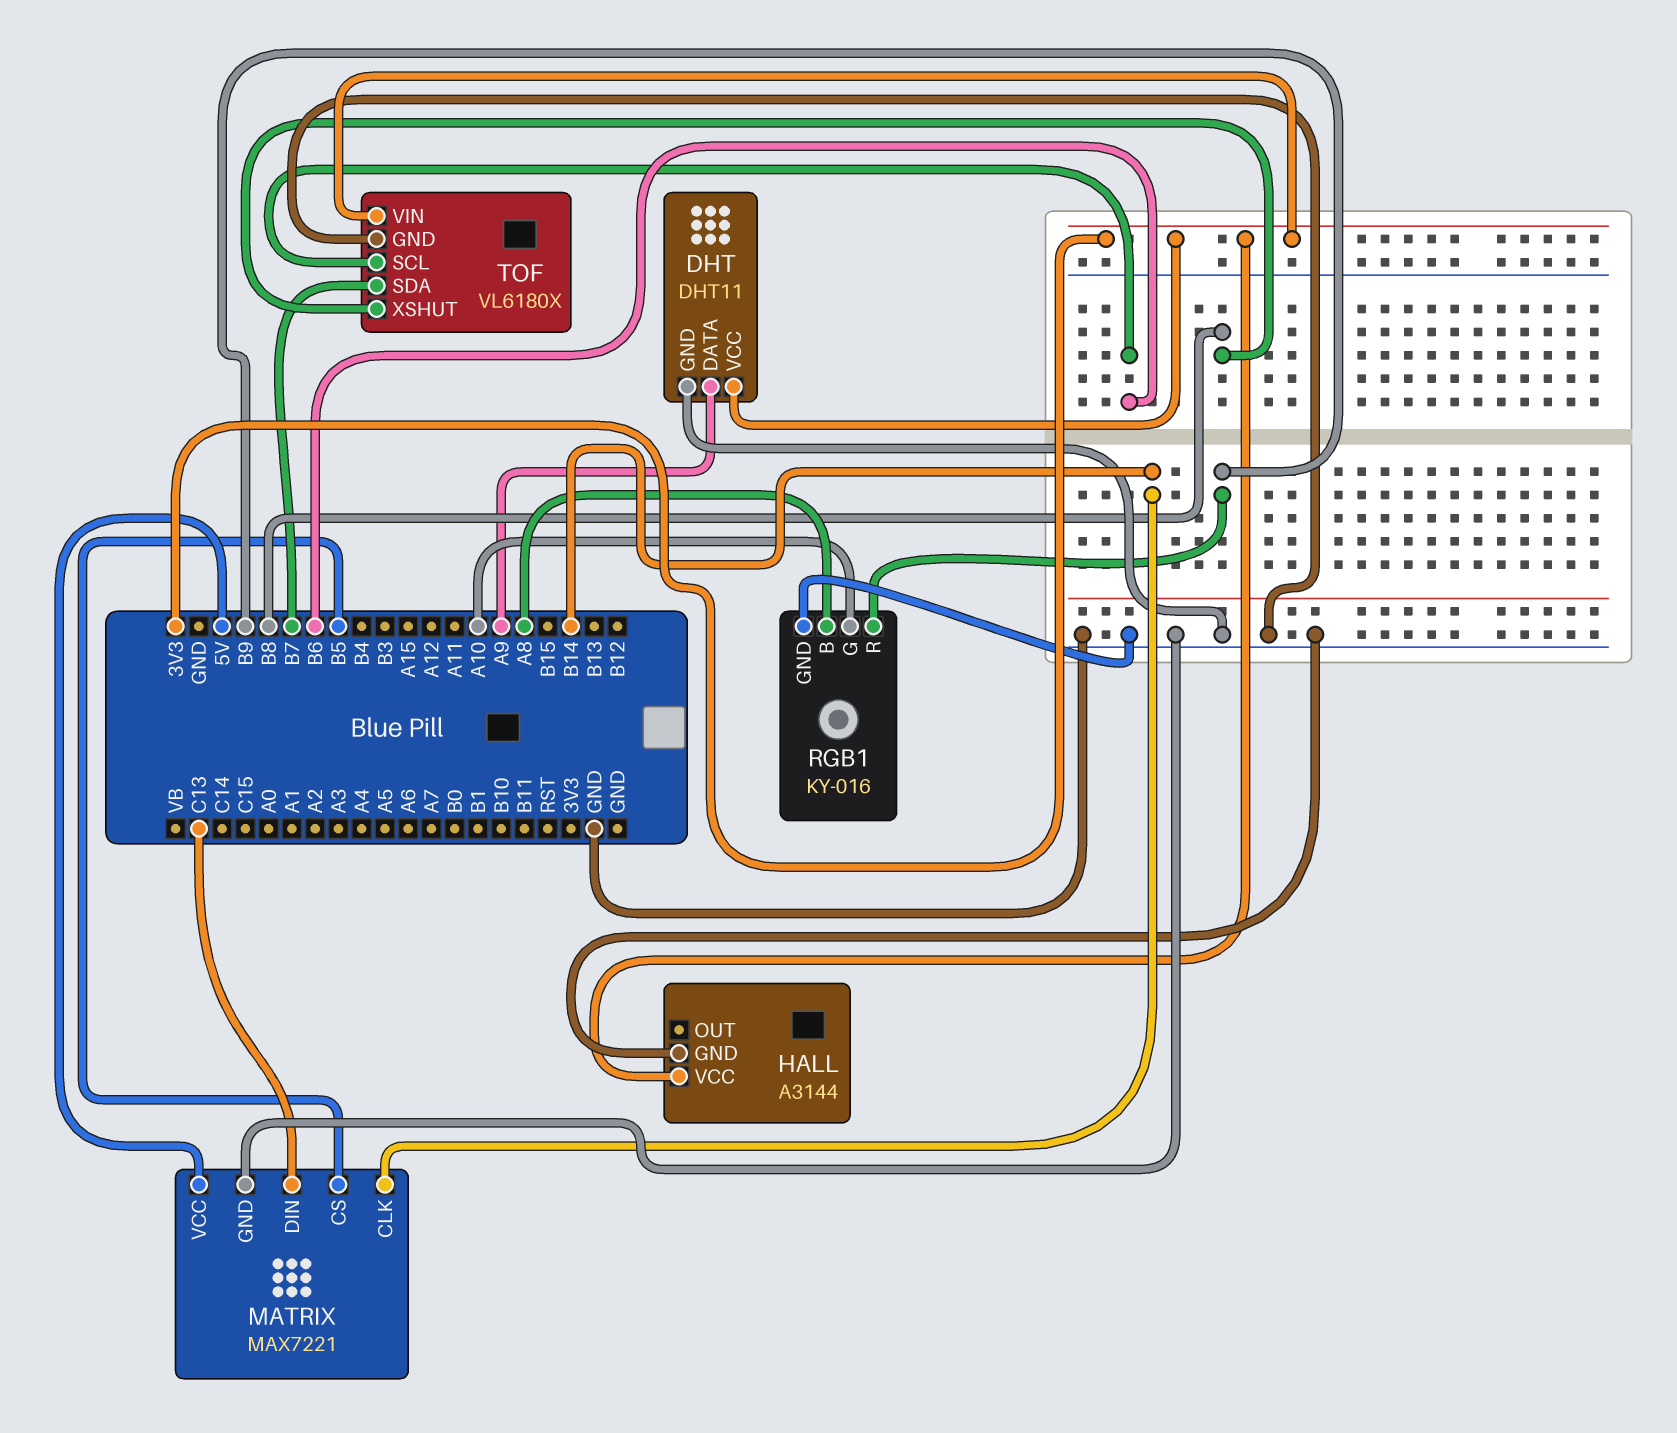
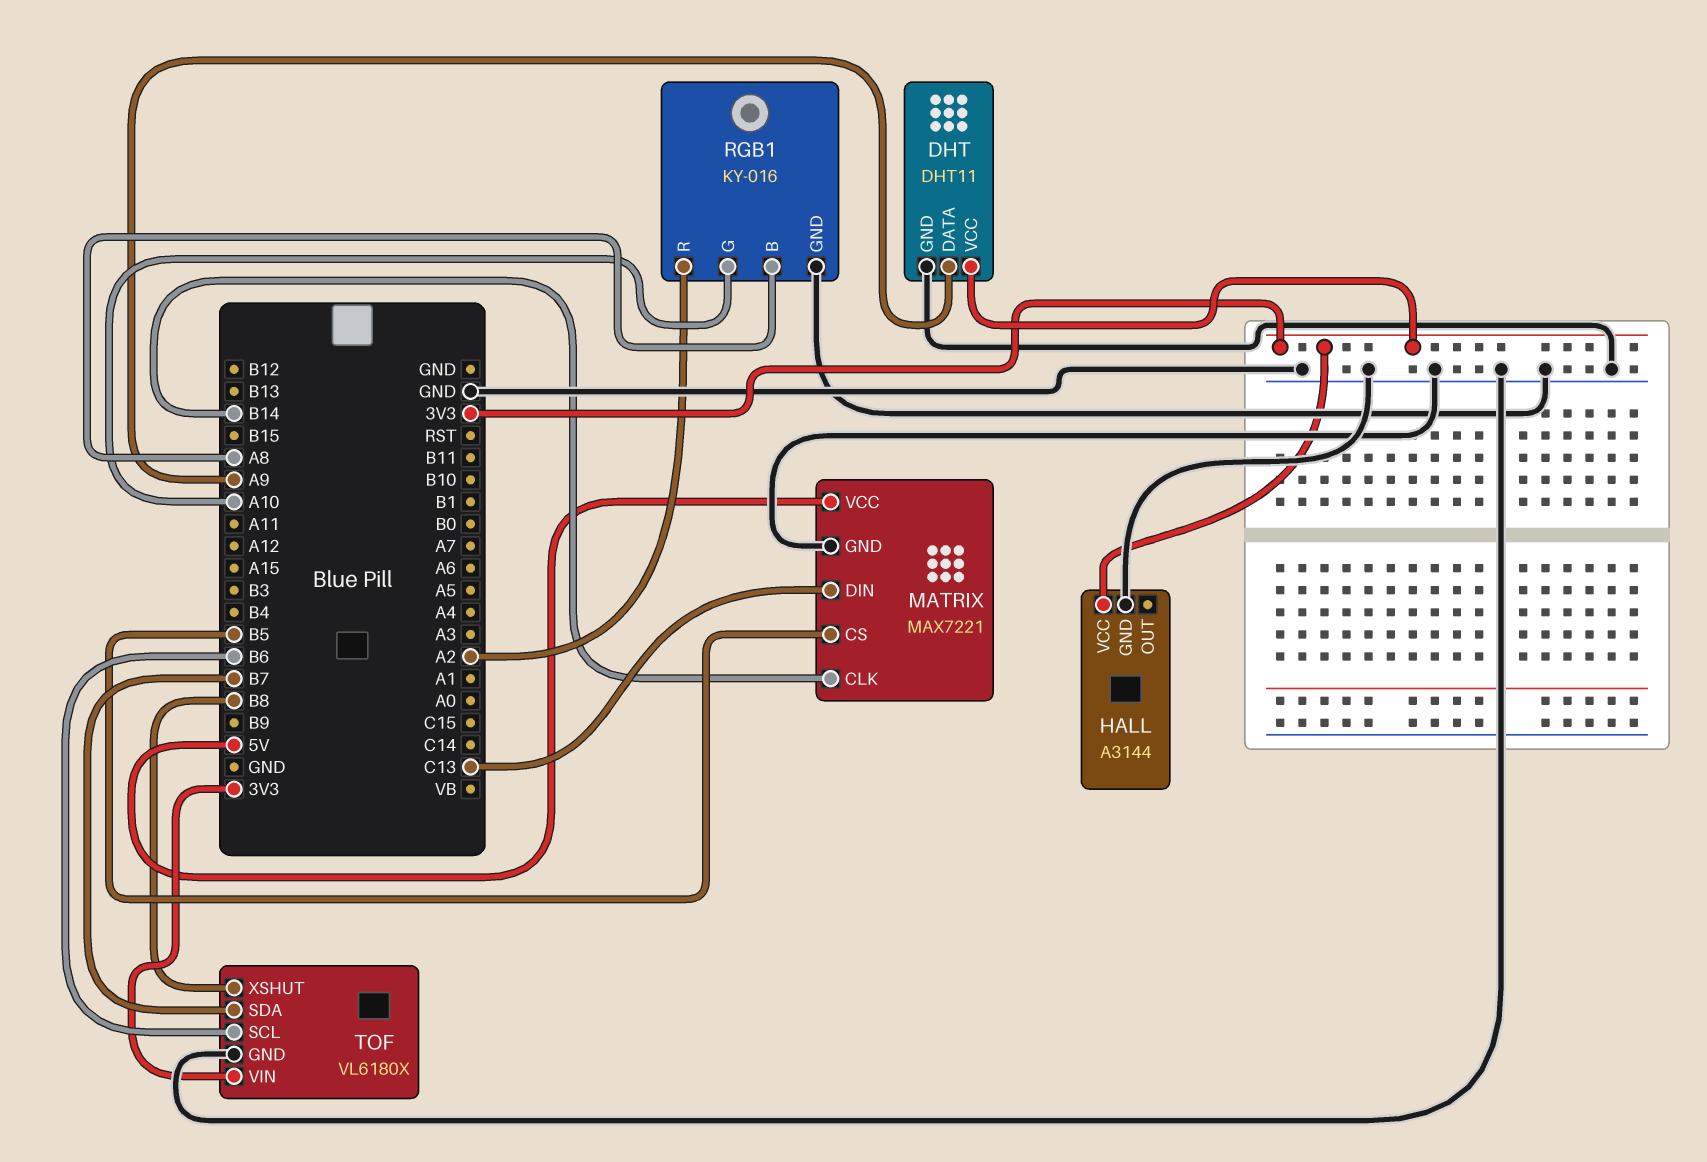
RGB1 pin R: B9 -> A2

